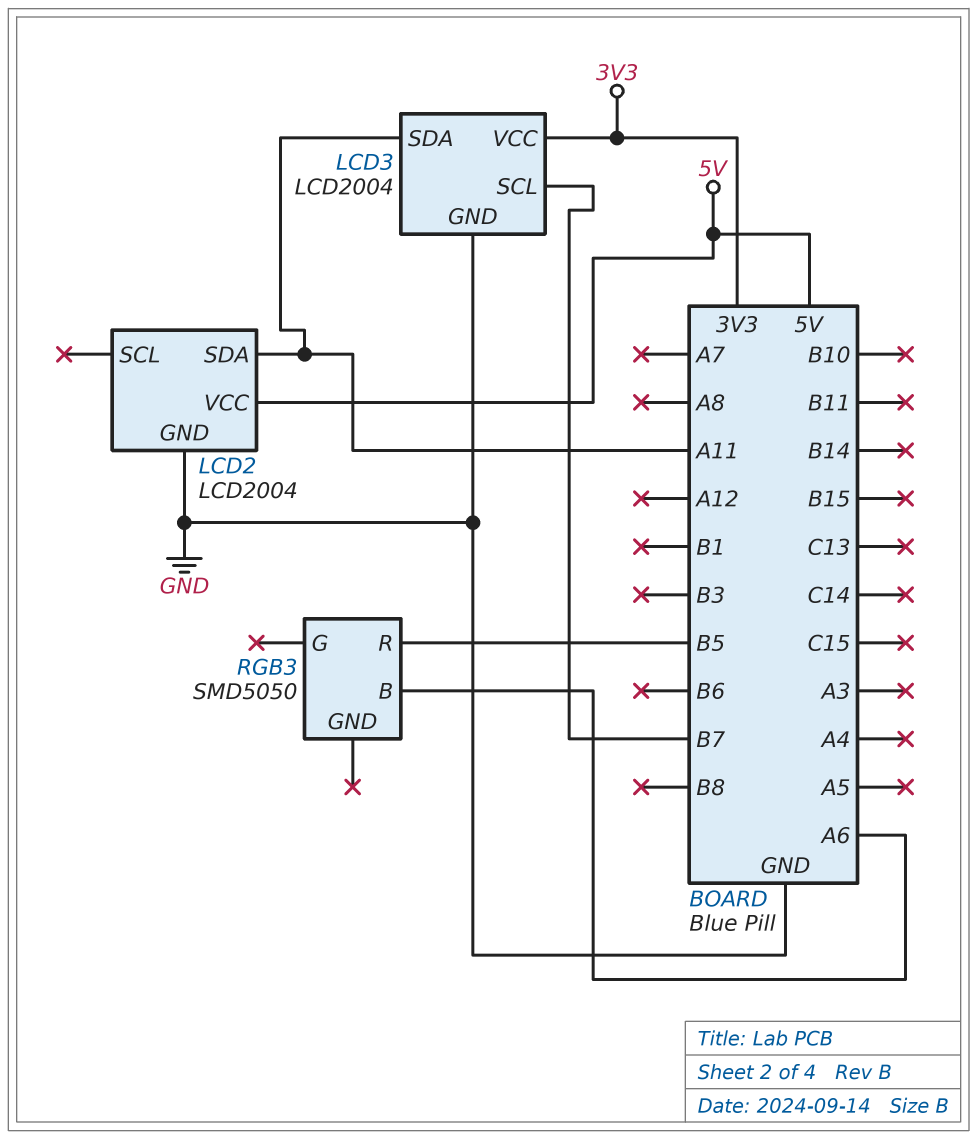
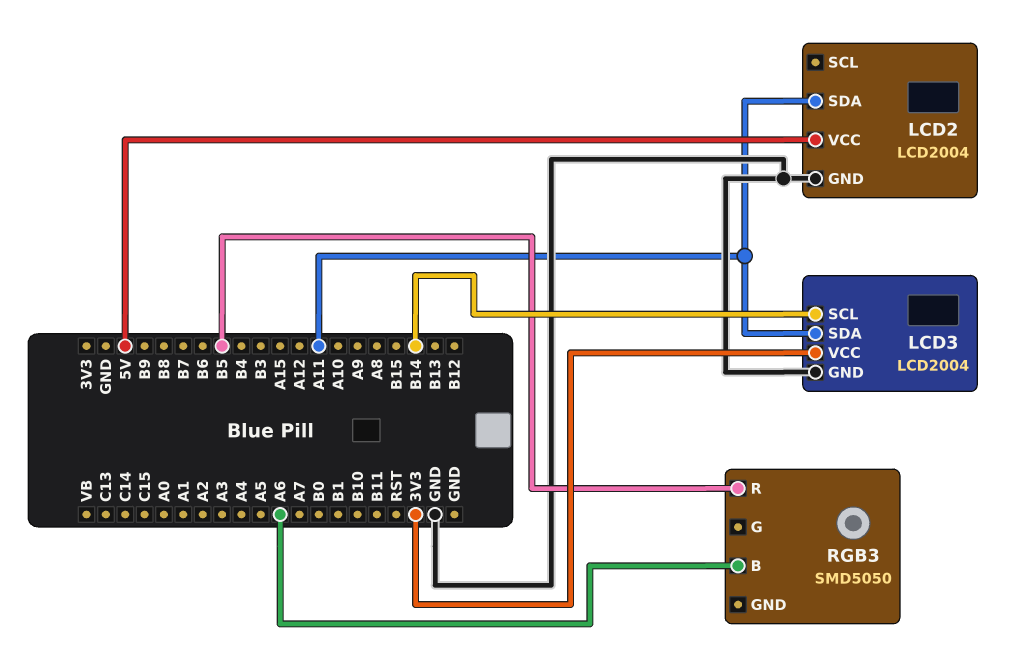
LCD3 pin SCL: B7 -> B14

